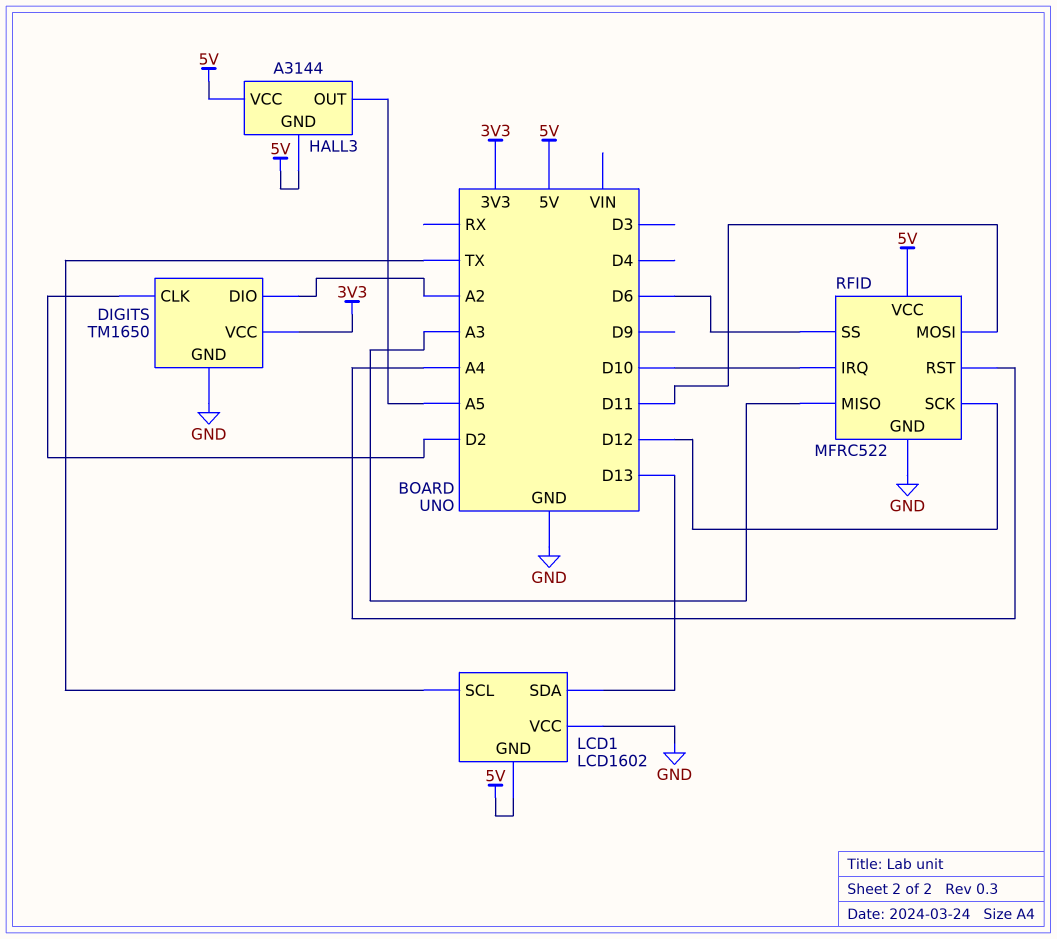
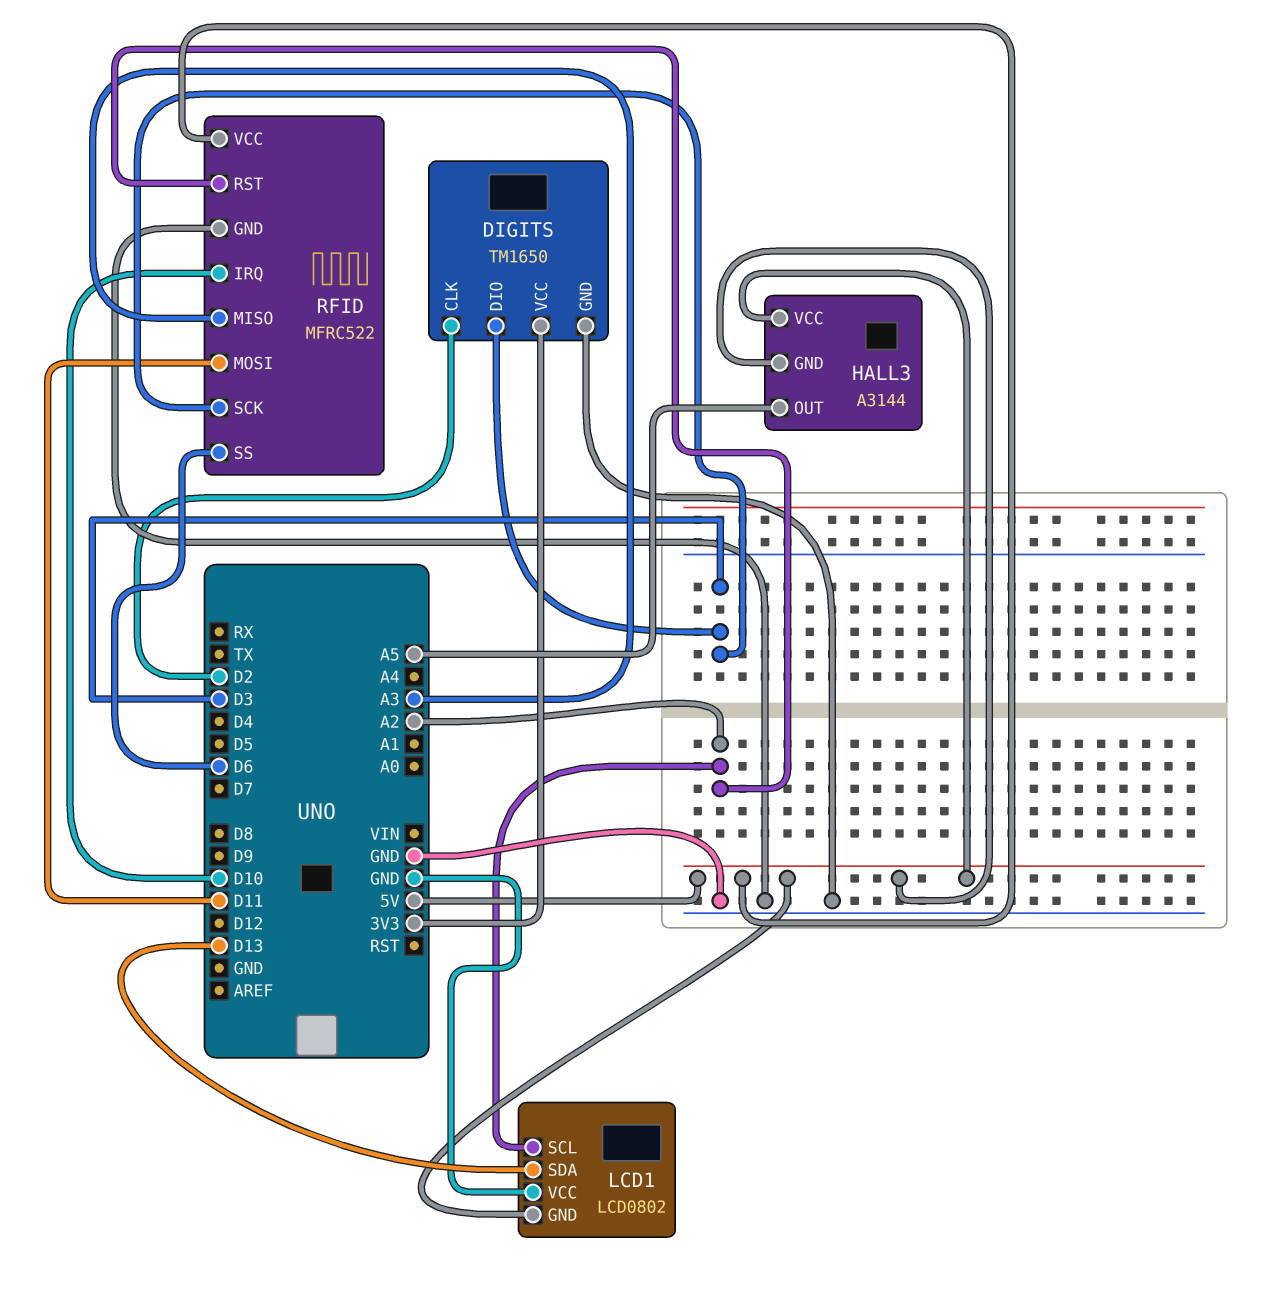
DIGITS pin DIO: A2 -> D3
LCD1: LCD1602 -> LCD0802
LCD1 pin SCL: TX -> A2
RFID pin RST: A4 -> A2
RFID pin SCK: D12 -> D3

